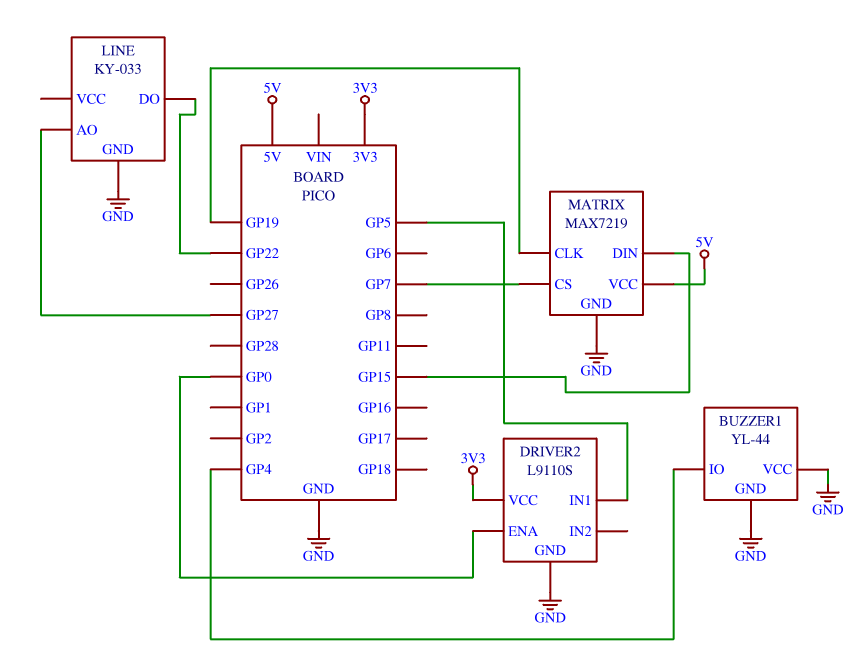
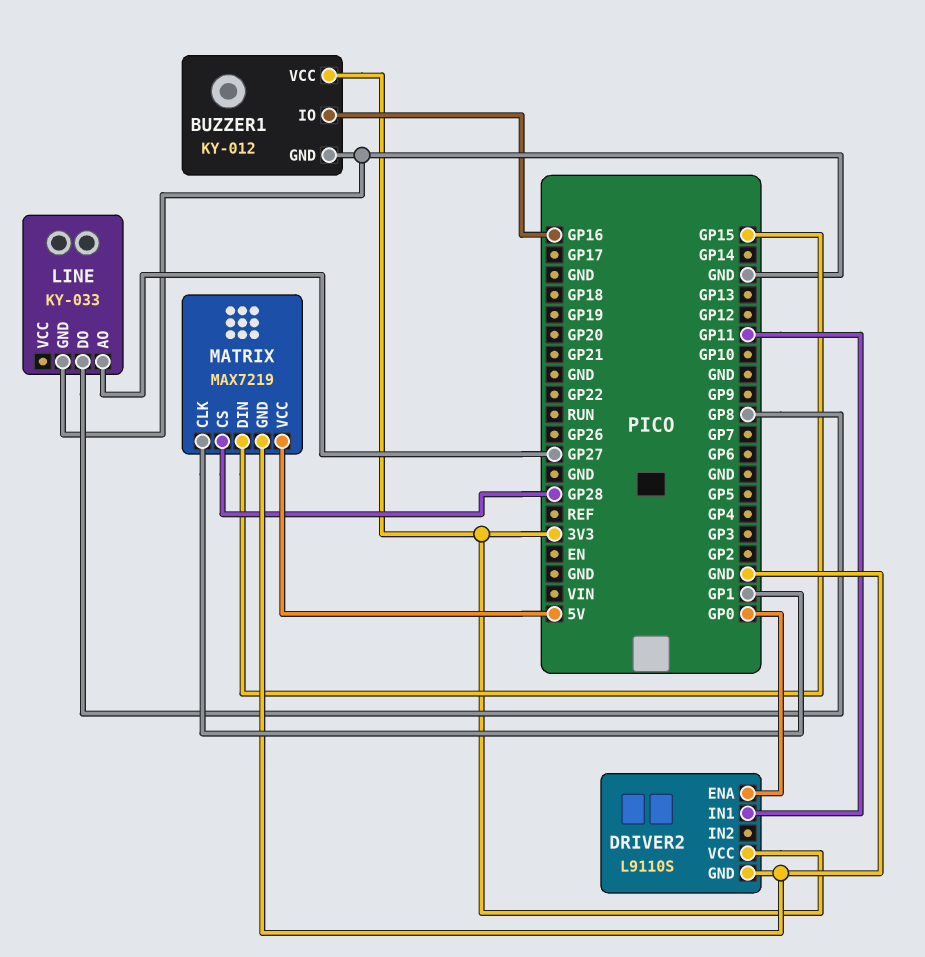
BUZZER1: YL-44 -> KY-012
BUZZER1 pin IO: GP4 -> GP16
BUZZER1 pin VCC: GND -> 3V3
DRIVER2 pin IN1: GP5 -> GP11
LINE pin DO: GP22 -> GP8
MATRIX pin CLK: GP19 -> GP1
MATRIX pin CS: GP7 -> GP28

